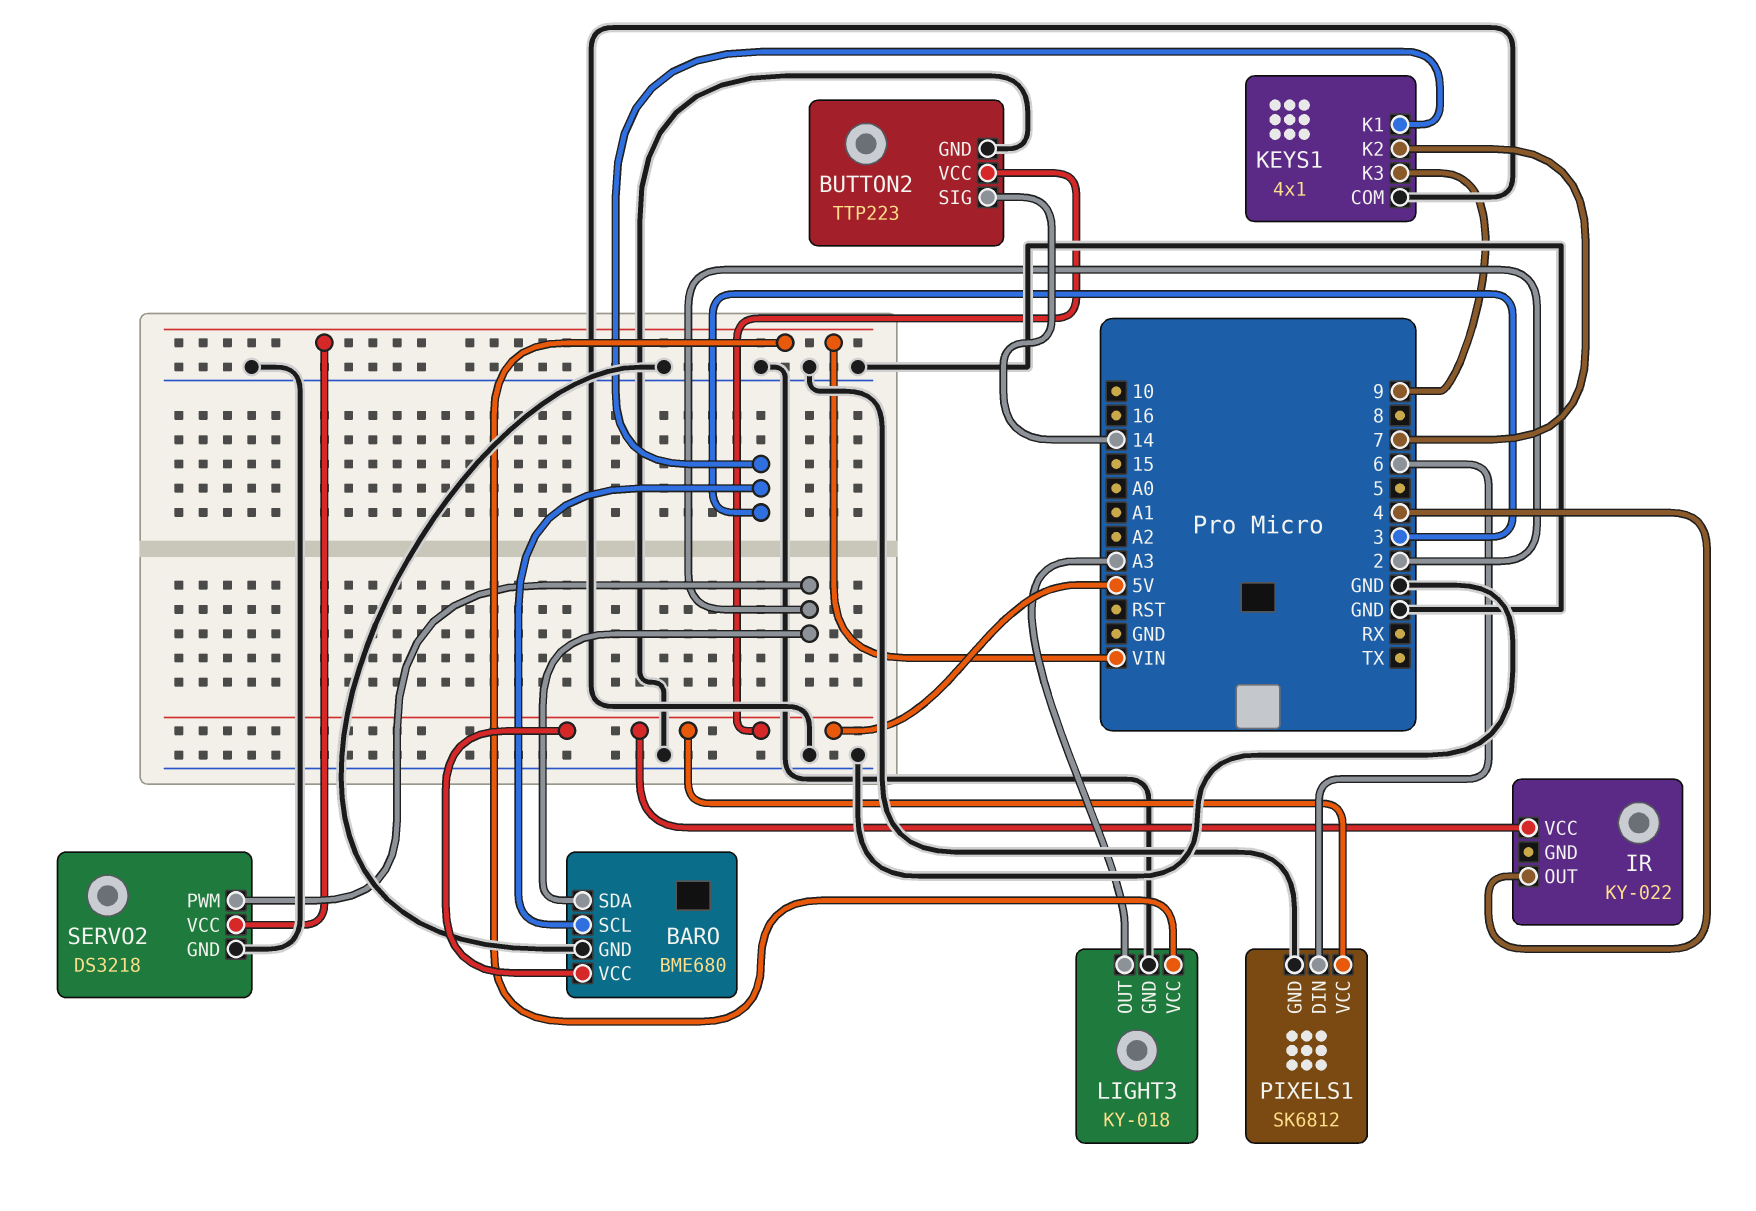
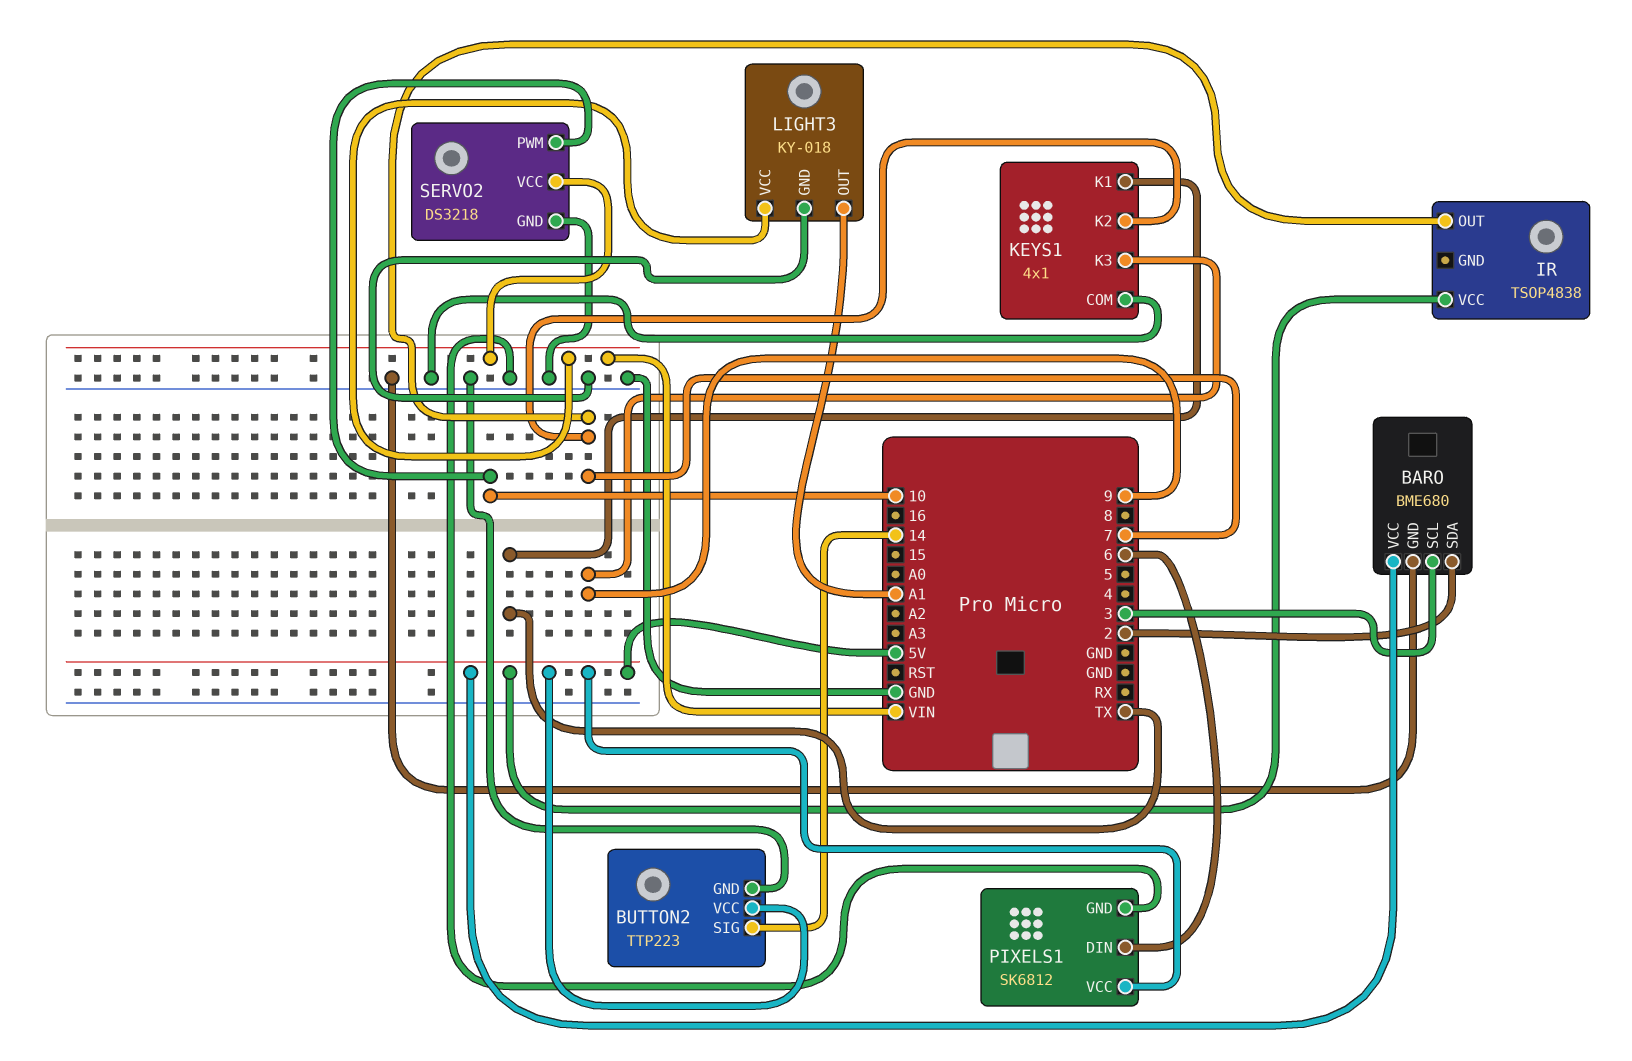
IR: KY-022 -> TSOP4838
IR pin OUT: 4 -> 7
KEYS1 pin K1: 3 -> TX
LIGHT3 pin OUT: A3 -> A1
SERVO2 pin PWM: 2 -> 10

